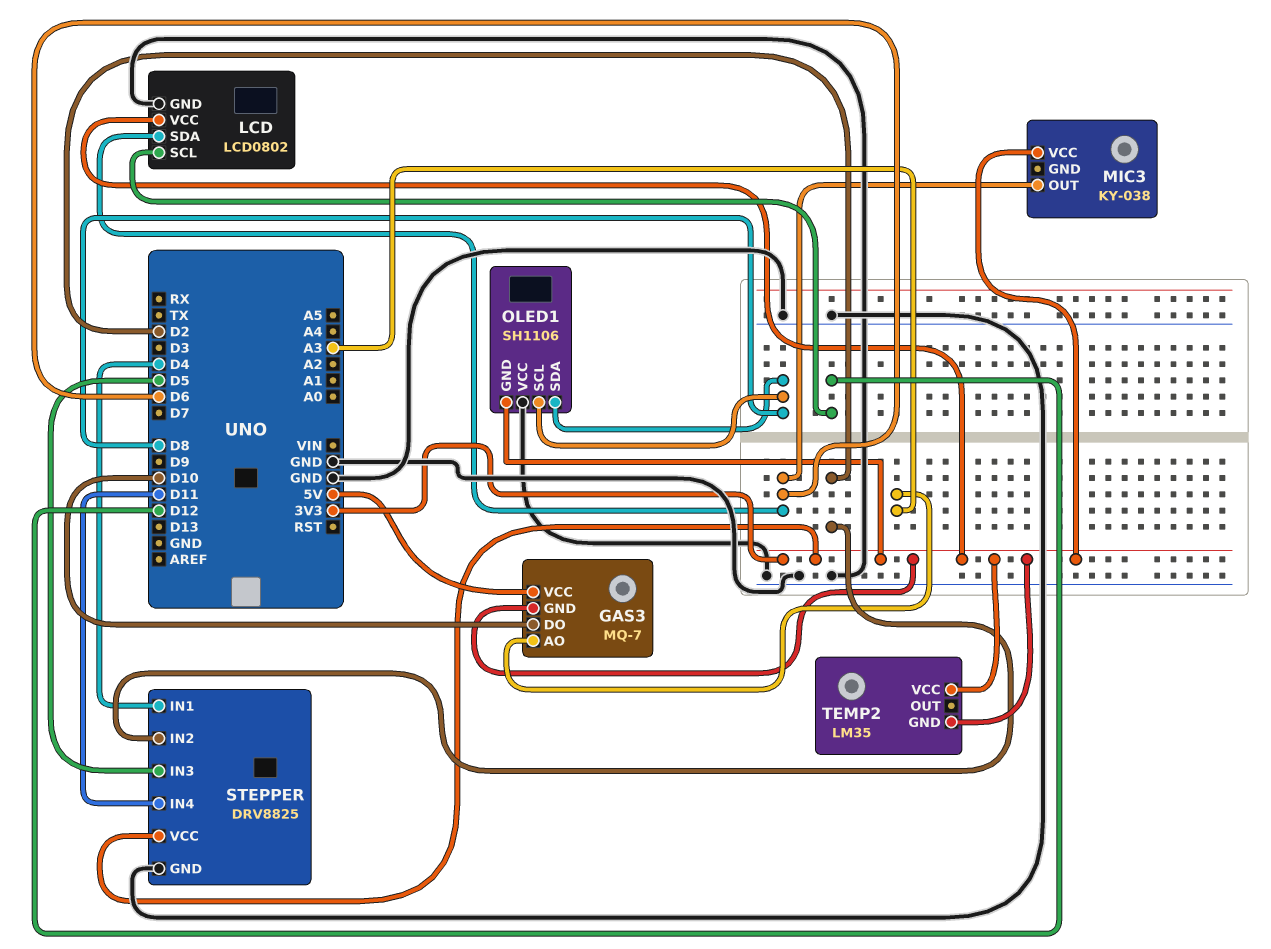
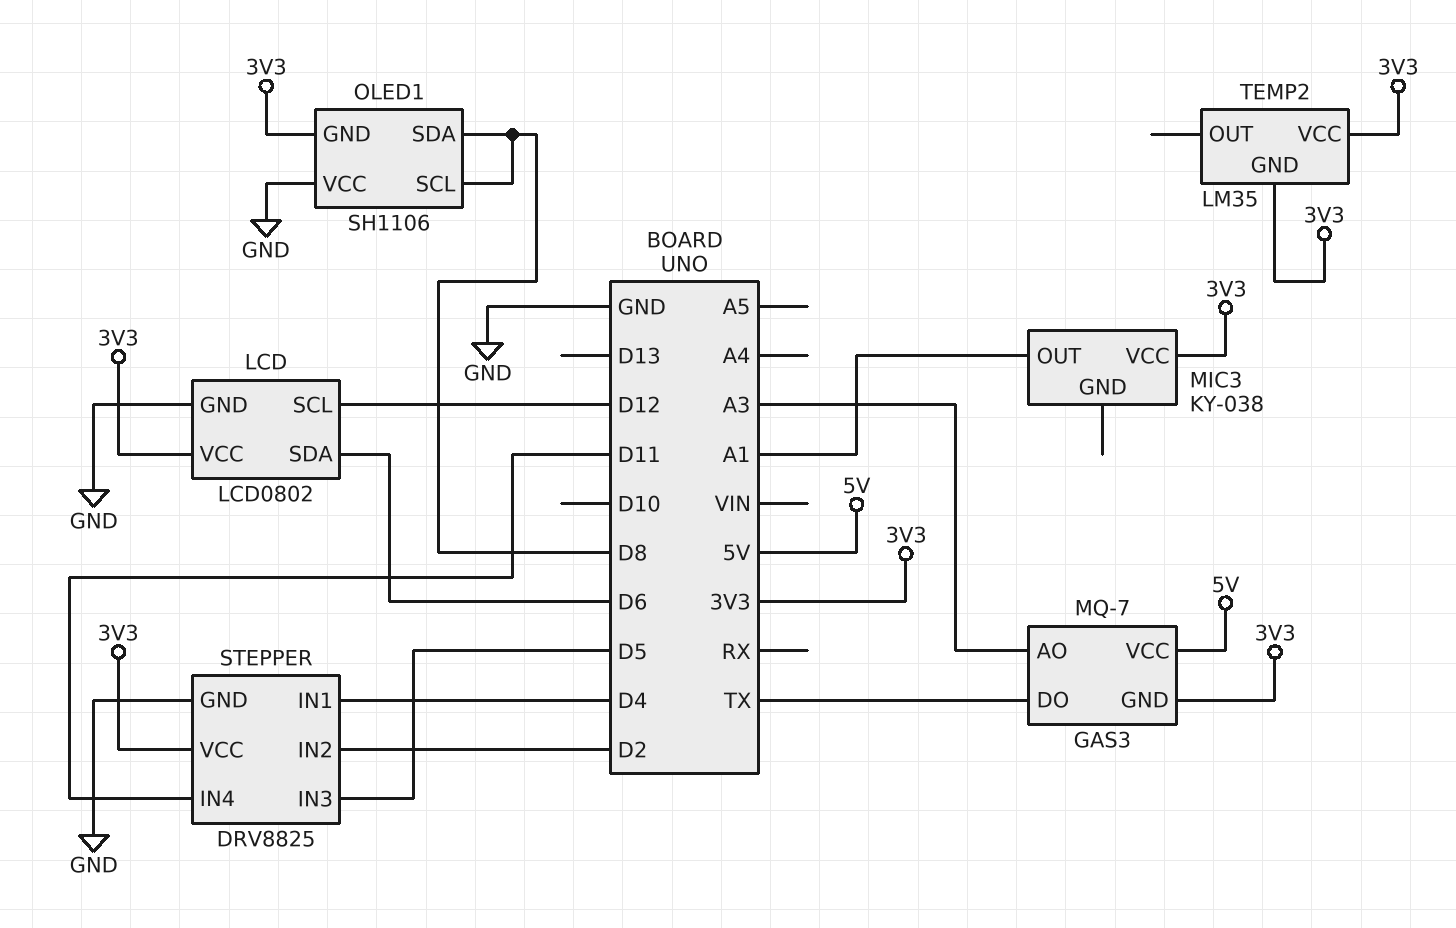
GAS3 pin DO: D10 -> TX
MIC3 pin OUT: D6 -> A1

